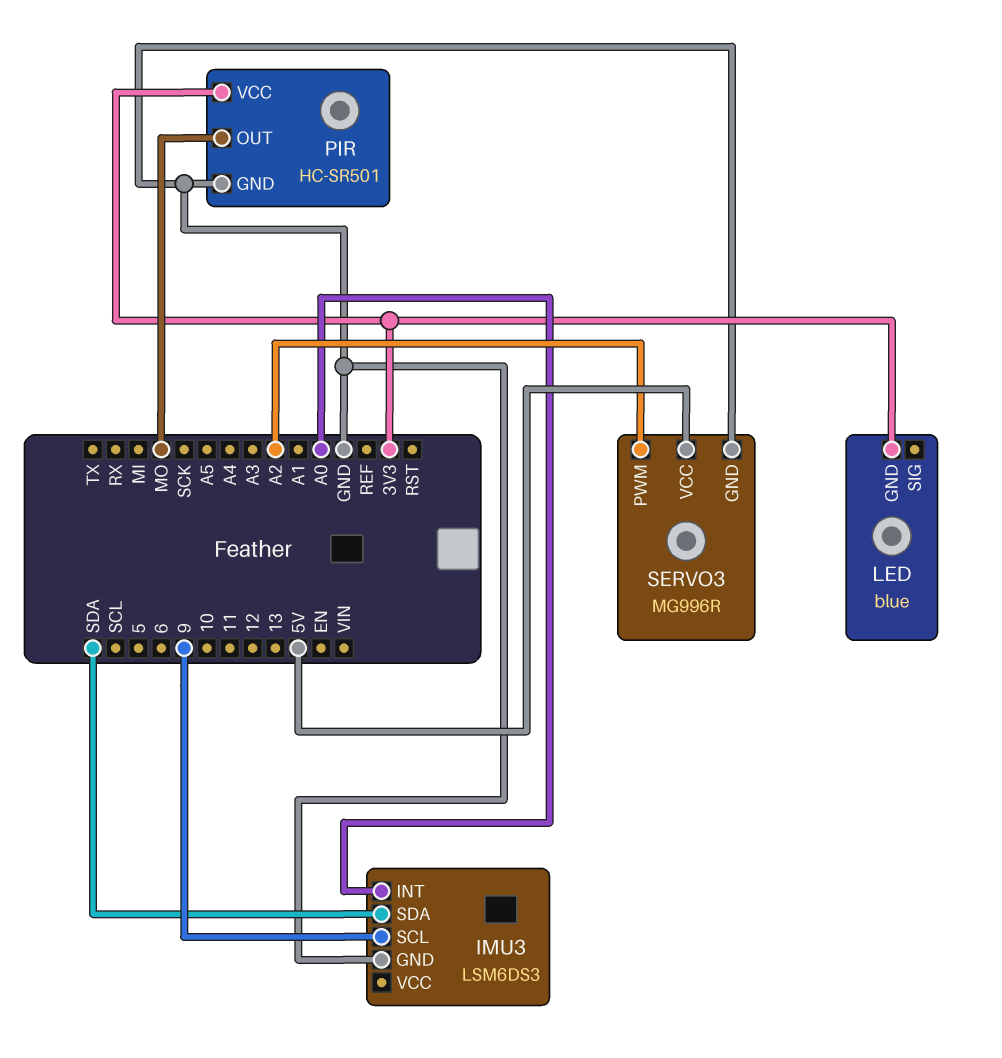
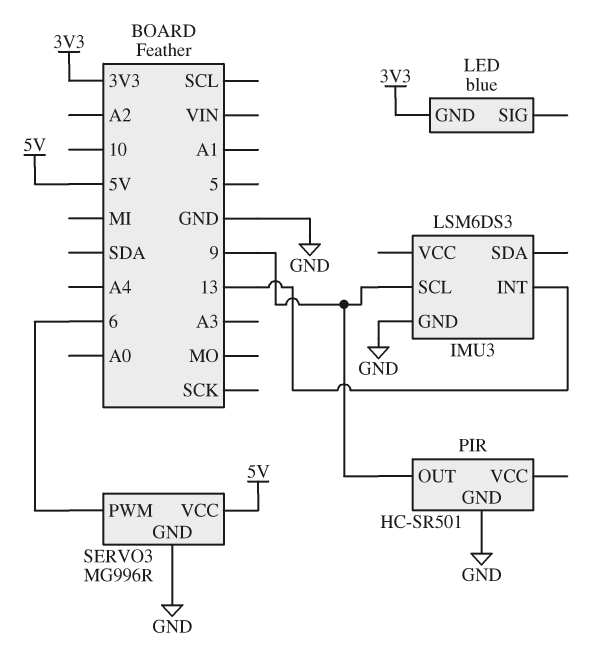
IMU3 pin INT: A0 -> 13
IMU3 pin SDA: SDA -> none
PIR pin OUT: MO -> 9
PIR pin VCC: 3V3 -> none
SERVO3 pin PWM: A2 -> 6

